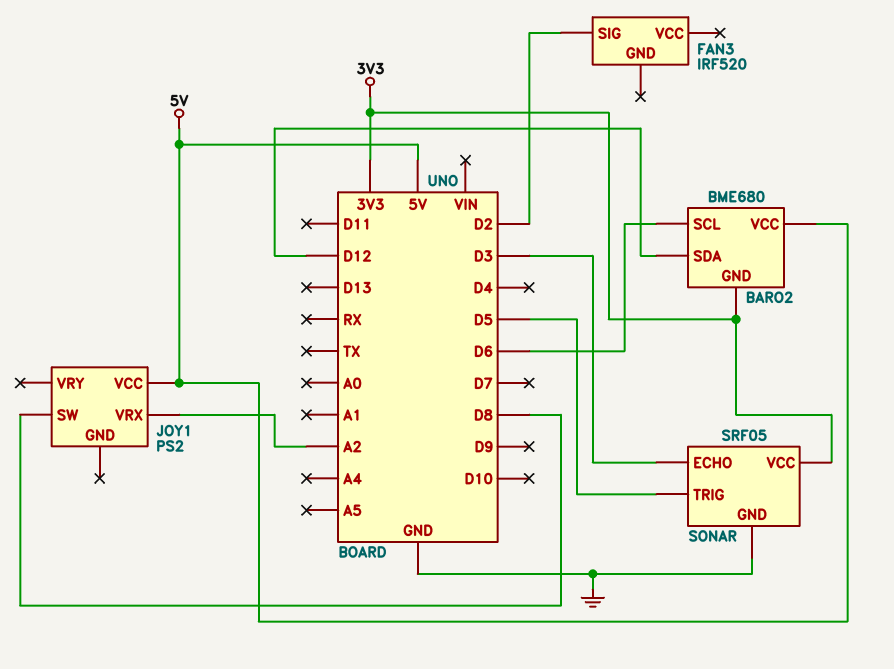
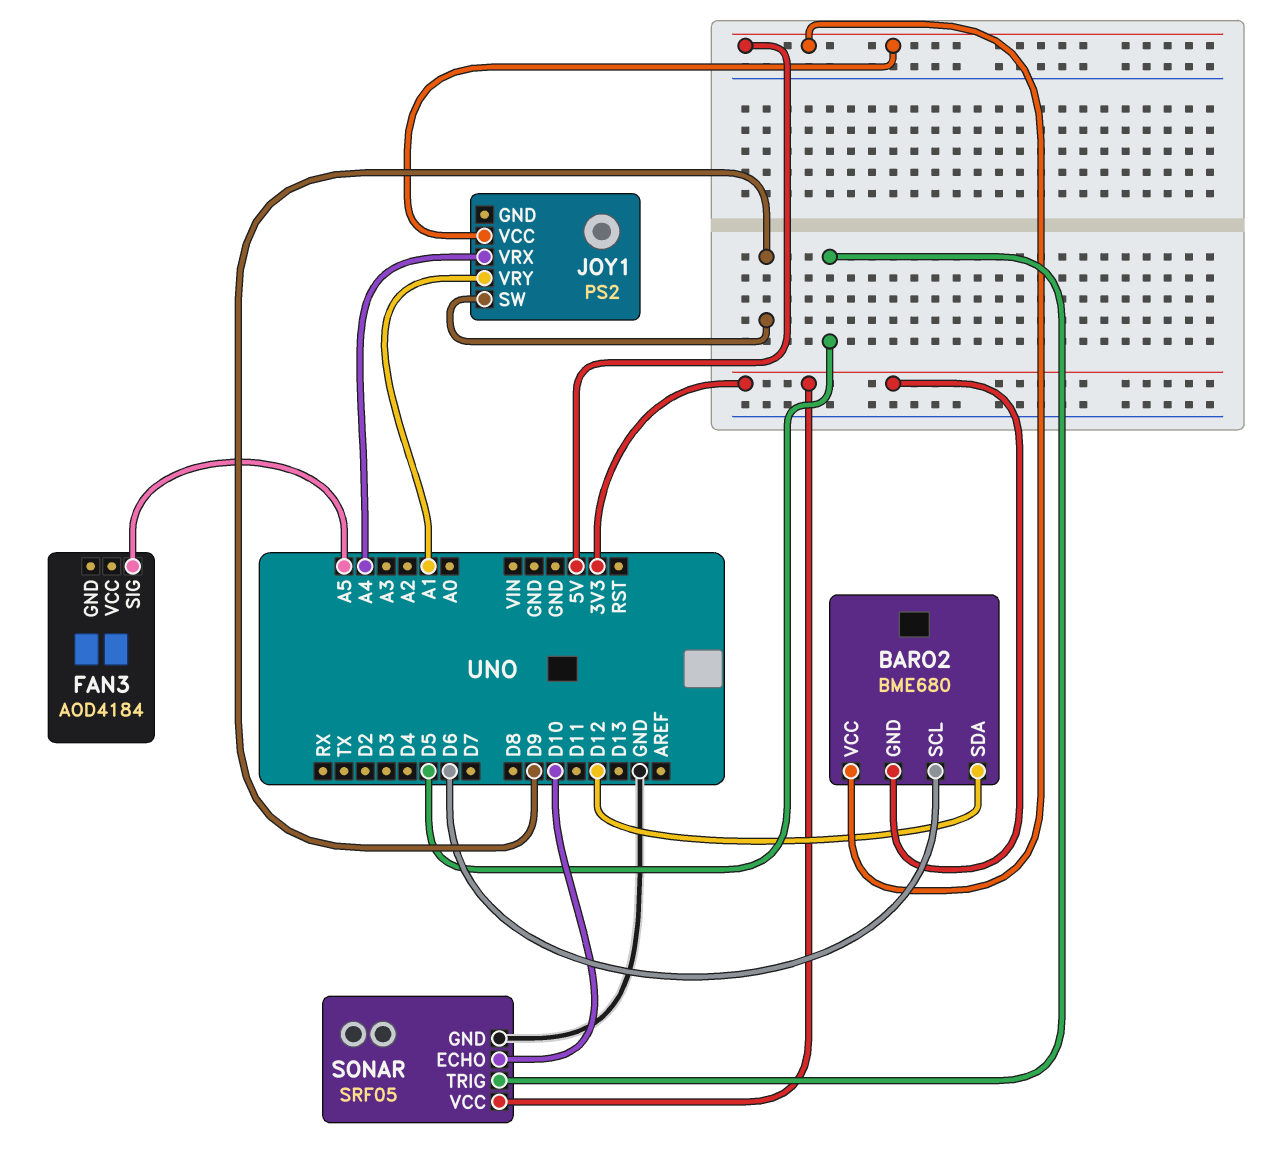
FAN3: IRF520 -> AOD4184
FAN3 pin SIG: D2 -> A5
JOY1 pin SW: D8 -> D9
JOY1 pin VRX: A2 -> A4
JOY1 pin VRY: none -> A1
SONAR pin ECHO: D3 -> D10

